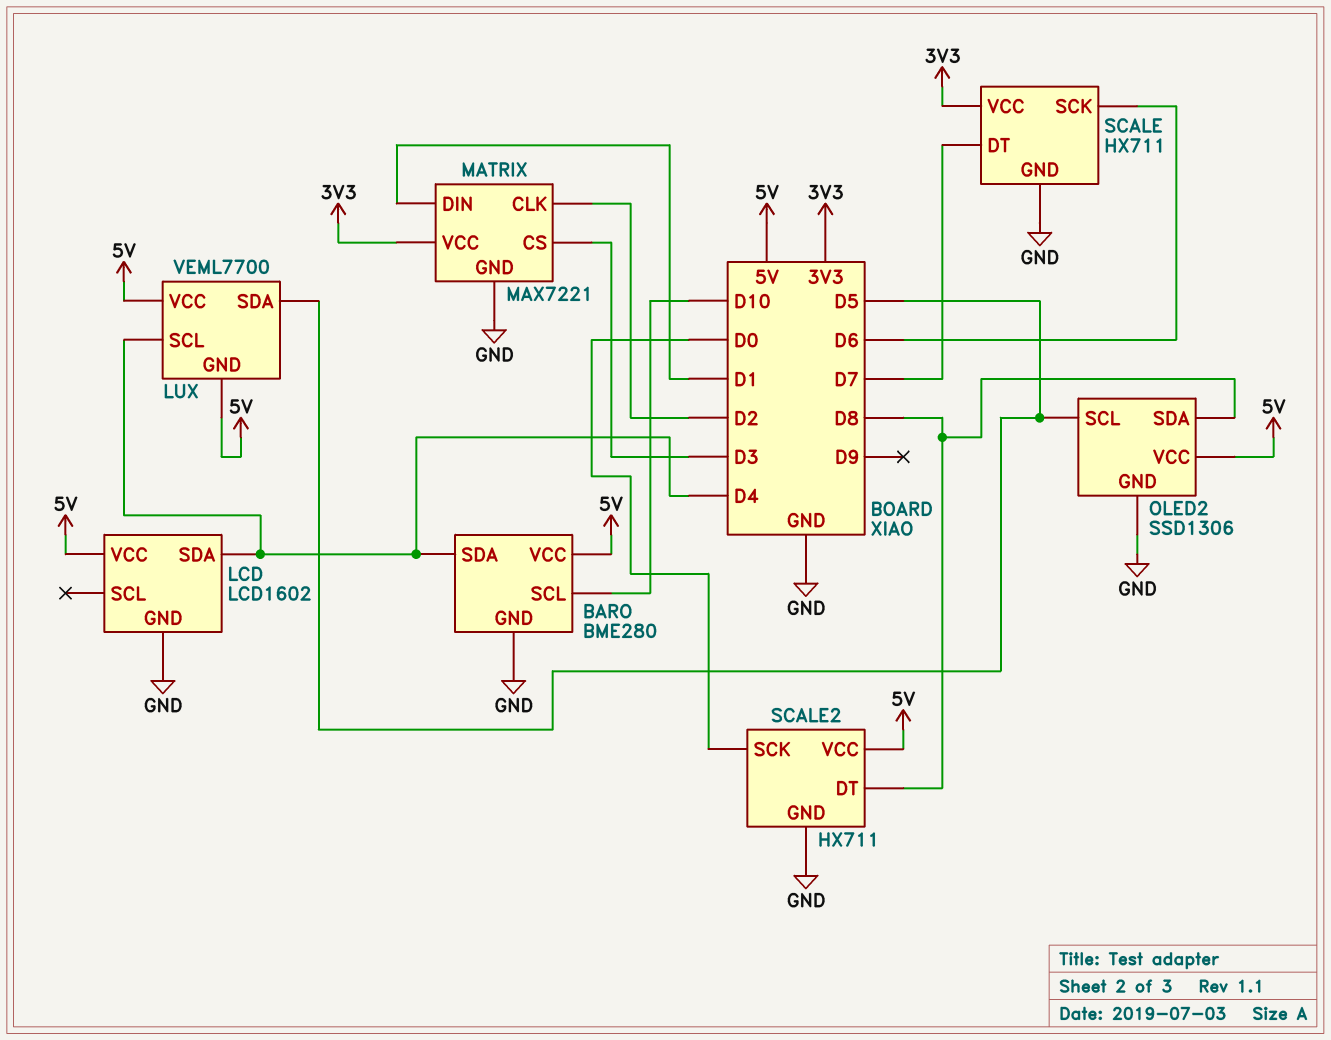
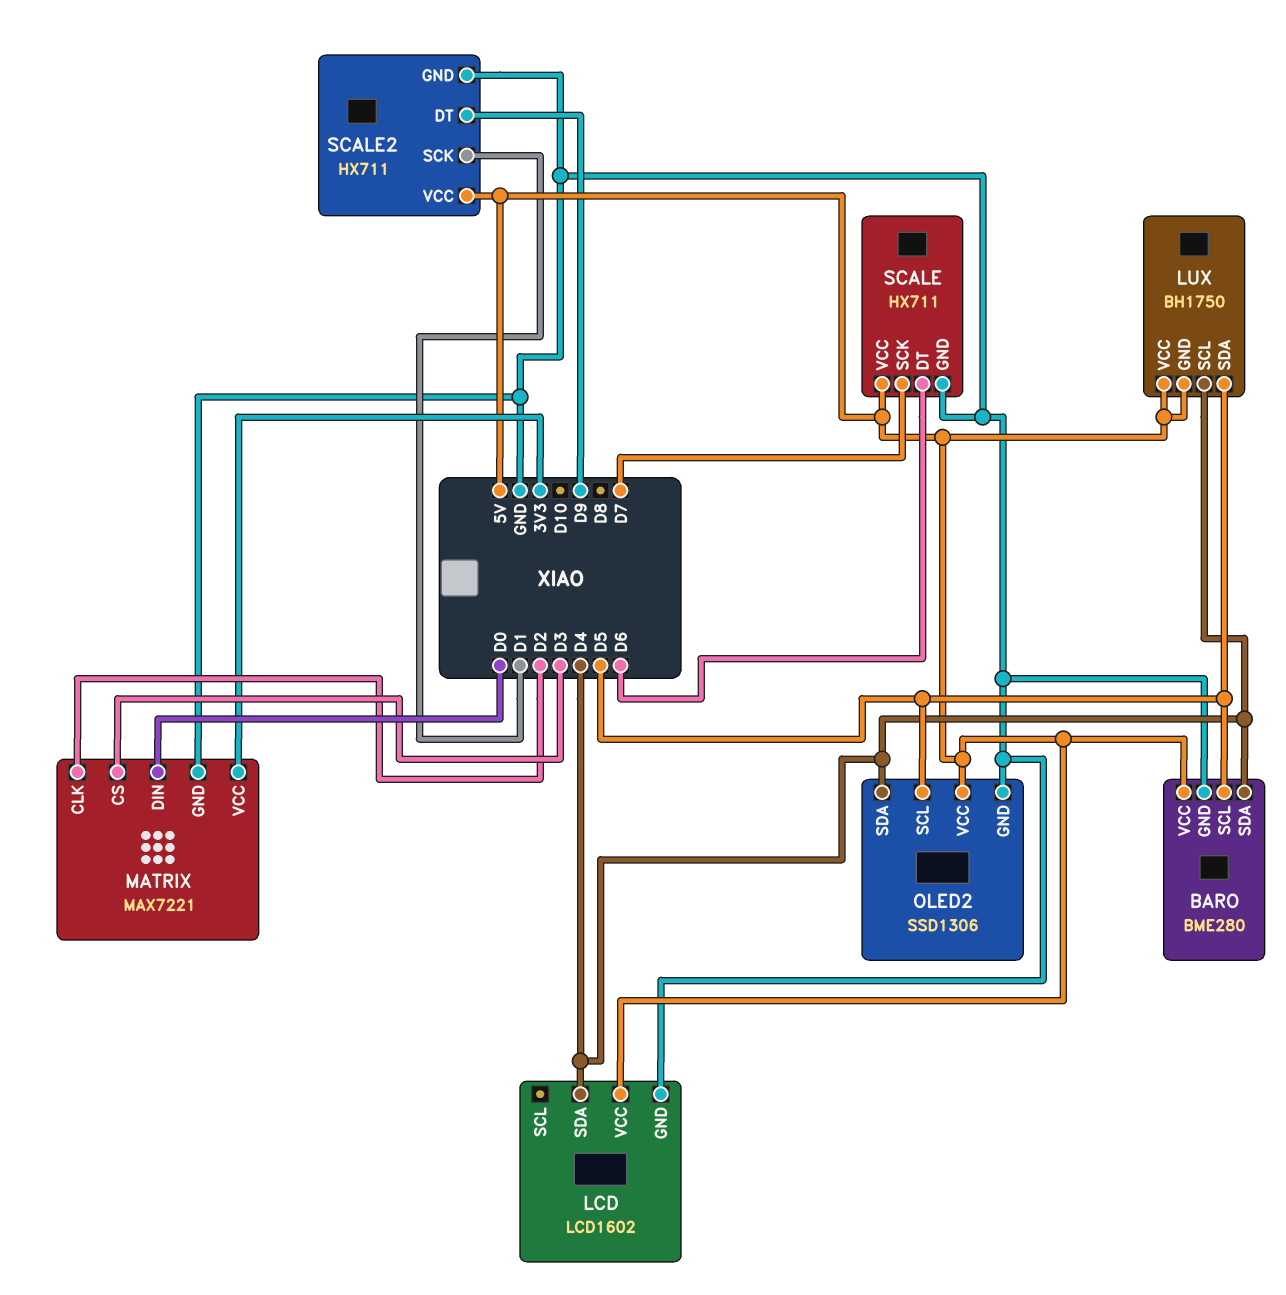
BARO pin SCL: D10 -> D5
LUX: VEML7700 -> BH1750
MATRIX pin DIN: D1 -> D0
OLED2 pin SDA: D8 -> D4
SCALE pin DT: D7 -> D6
SCALE pin SCK: D6 -> D7
SCALE pin VCC: 3V3 -> 5V
SCALE2 pin DT: D8 -> D9
SCALE2 pin SCK: D0 -> D1

